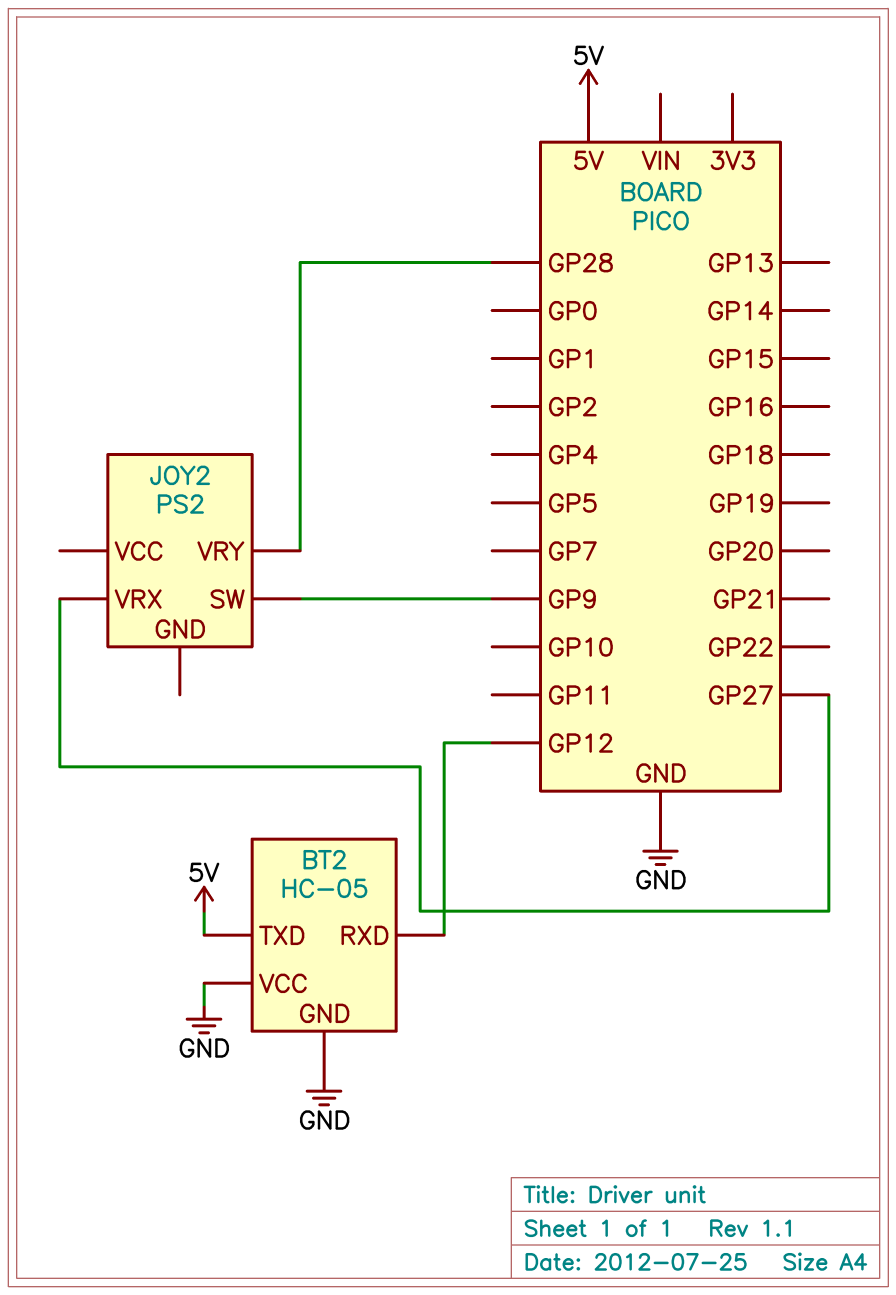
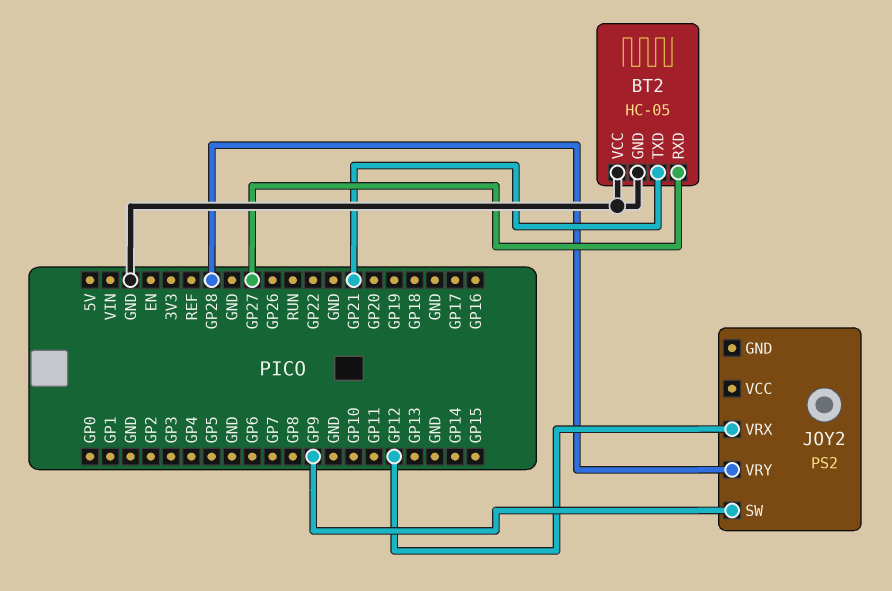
BT2 pin RXD: GP12 -> GP27
BT2 pin TXD: 5V -> GP21
JOY2 pin VRX: GP27 -> GP12

